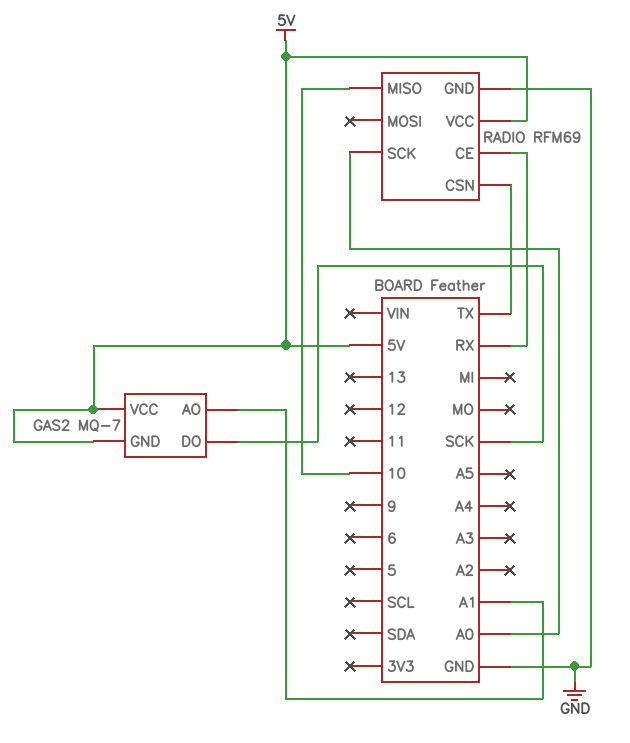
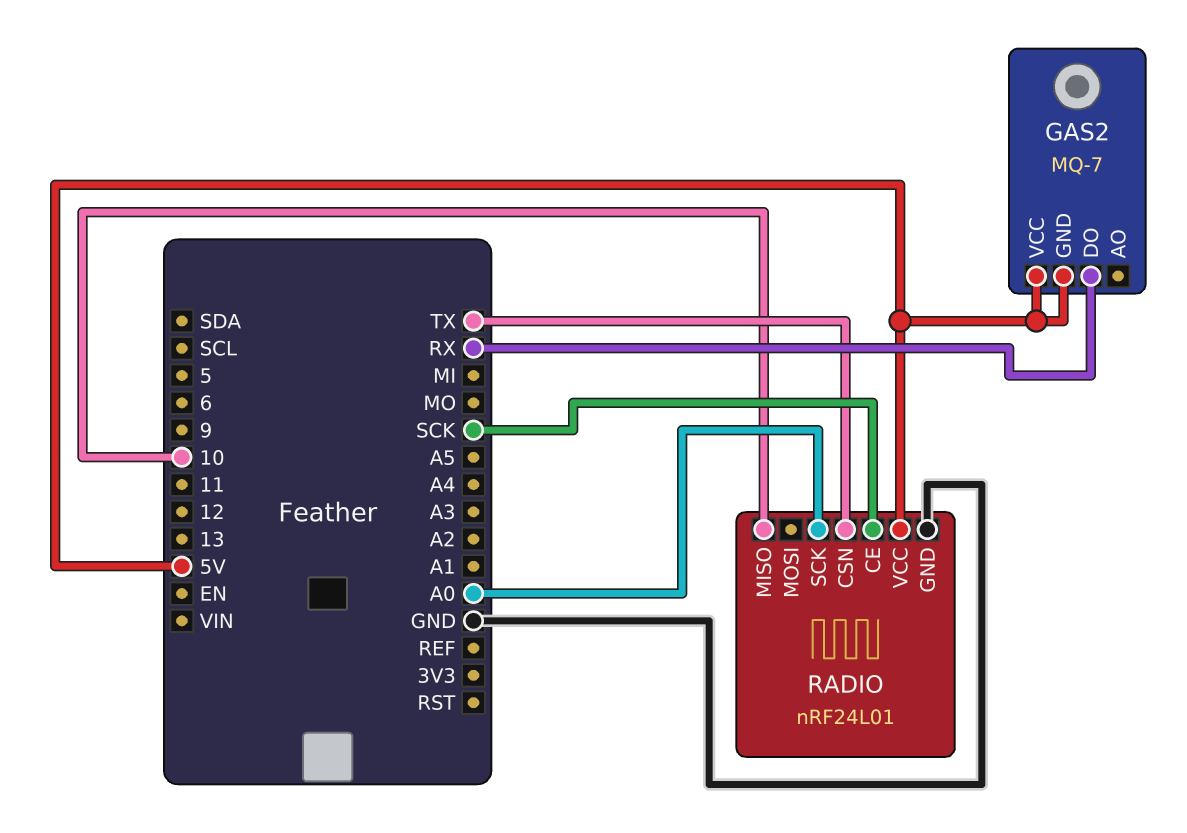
GAS2 pin AO: A1 -> none
GAS2 pin DO: SCK -> RX
RADIO: RFM69 -> nRF24L01
RADIO pin CE: RX -> SCK

